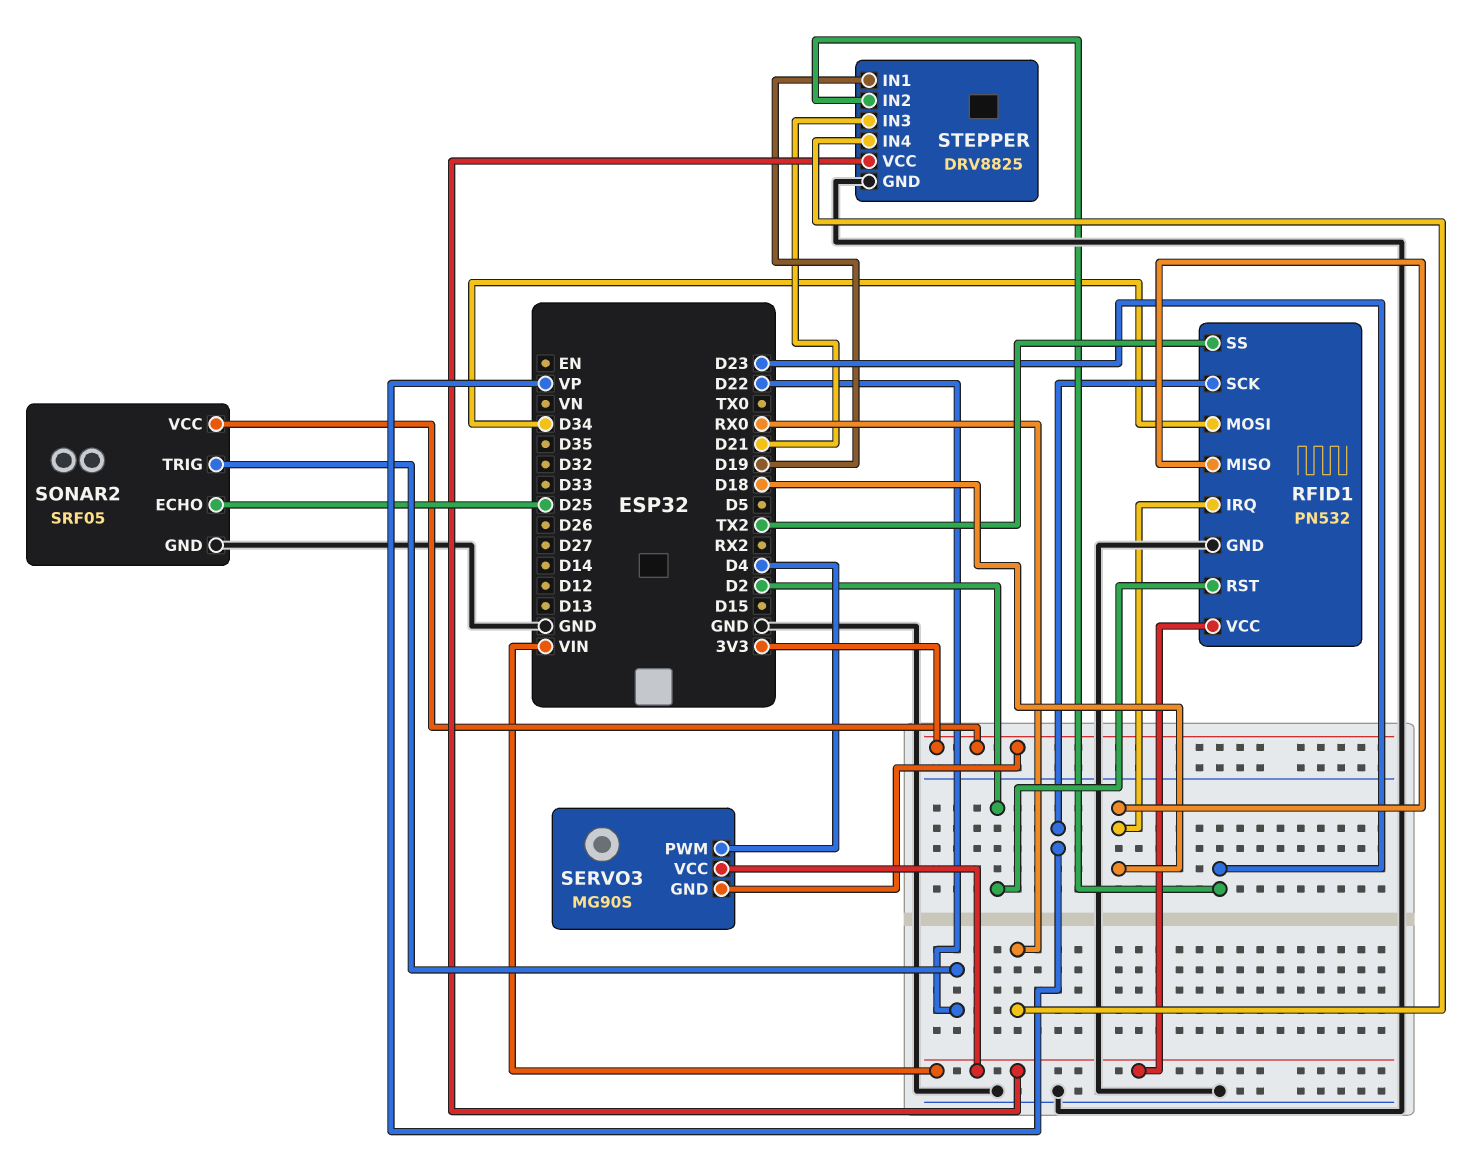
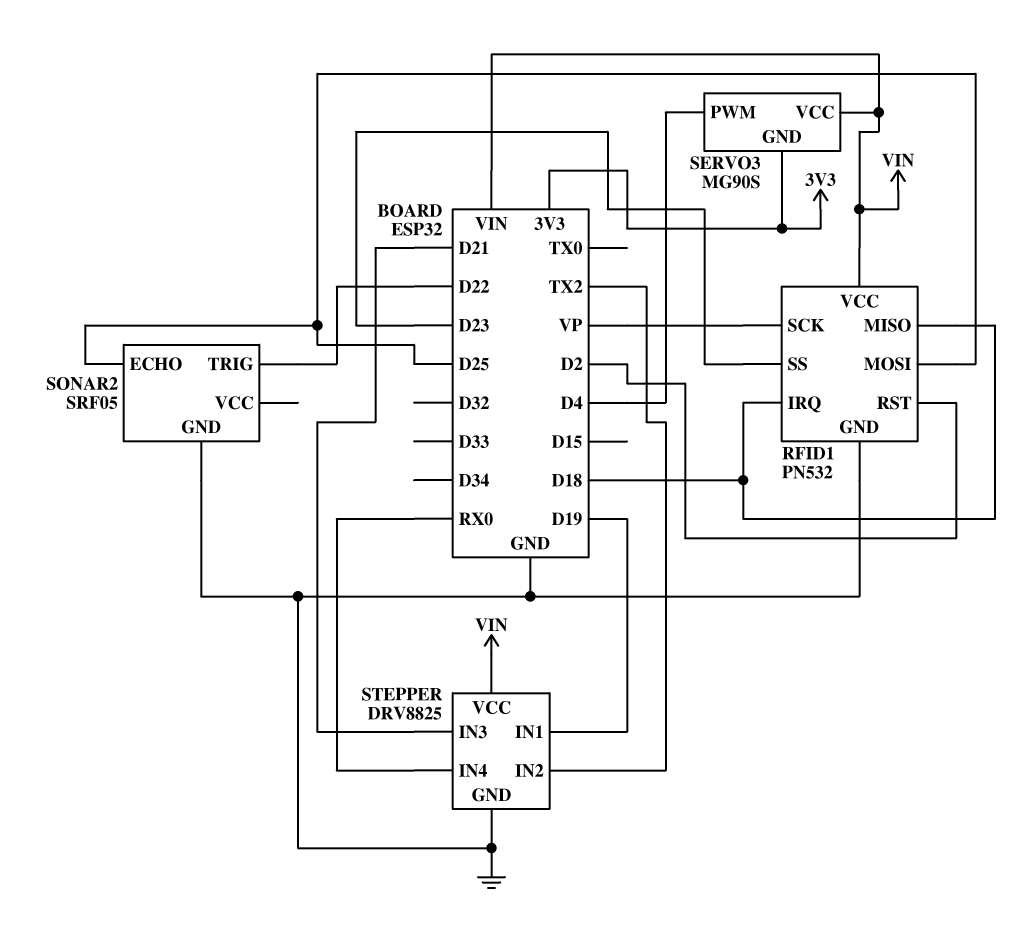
RFID1 pin MOSI: D34 -> D25
RFID1 pin SS: TX2 -> D23
SONAR2 pin VCC: 3V3 -> none
STEPPER pin IN2: D23 -> TX2

